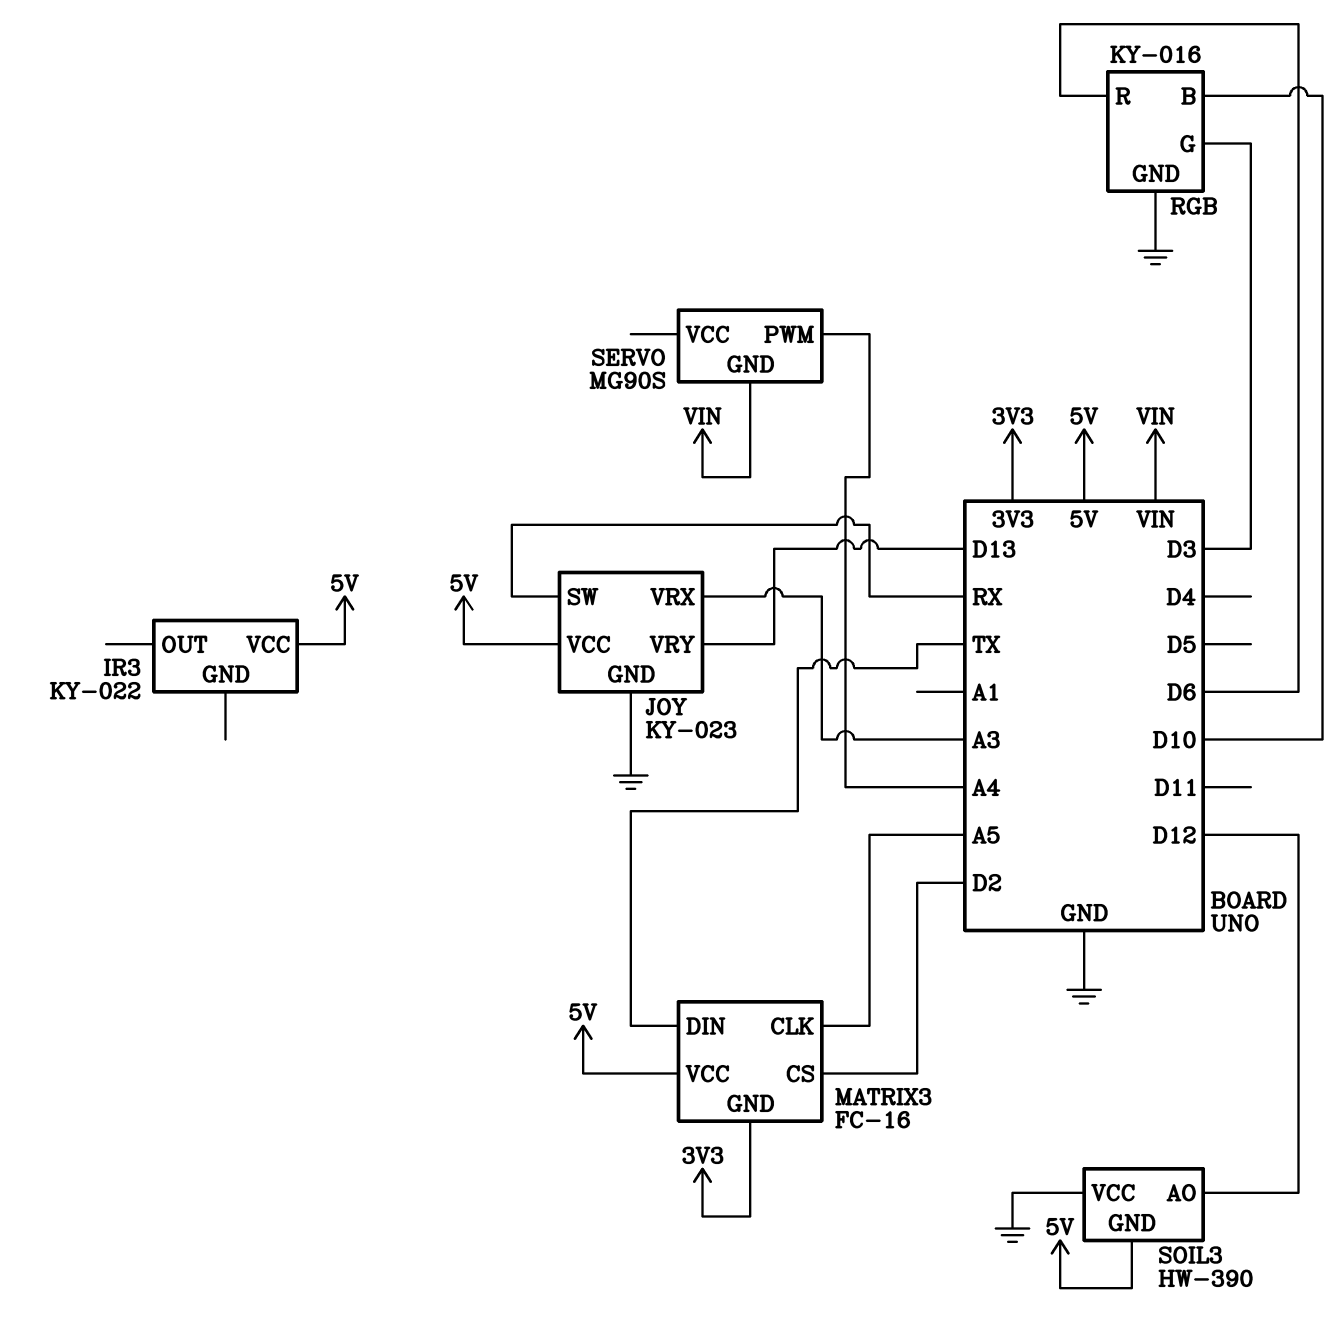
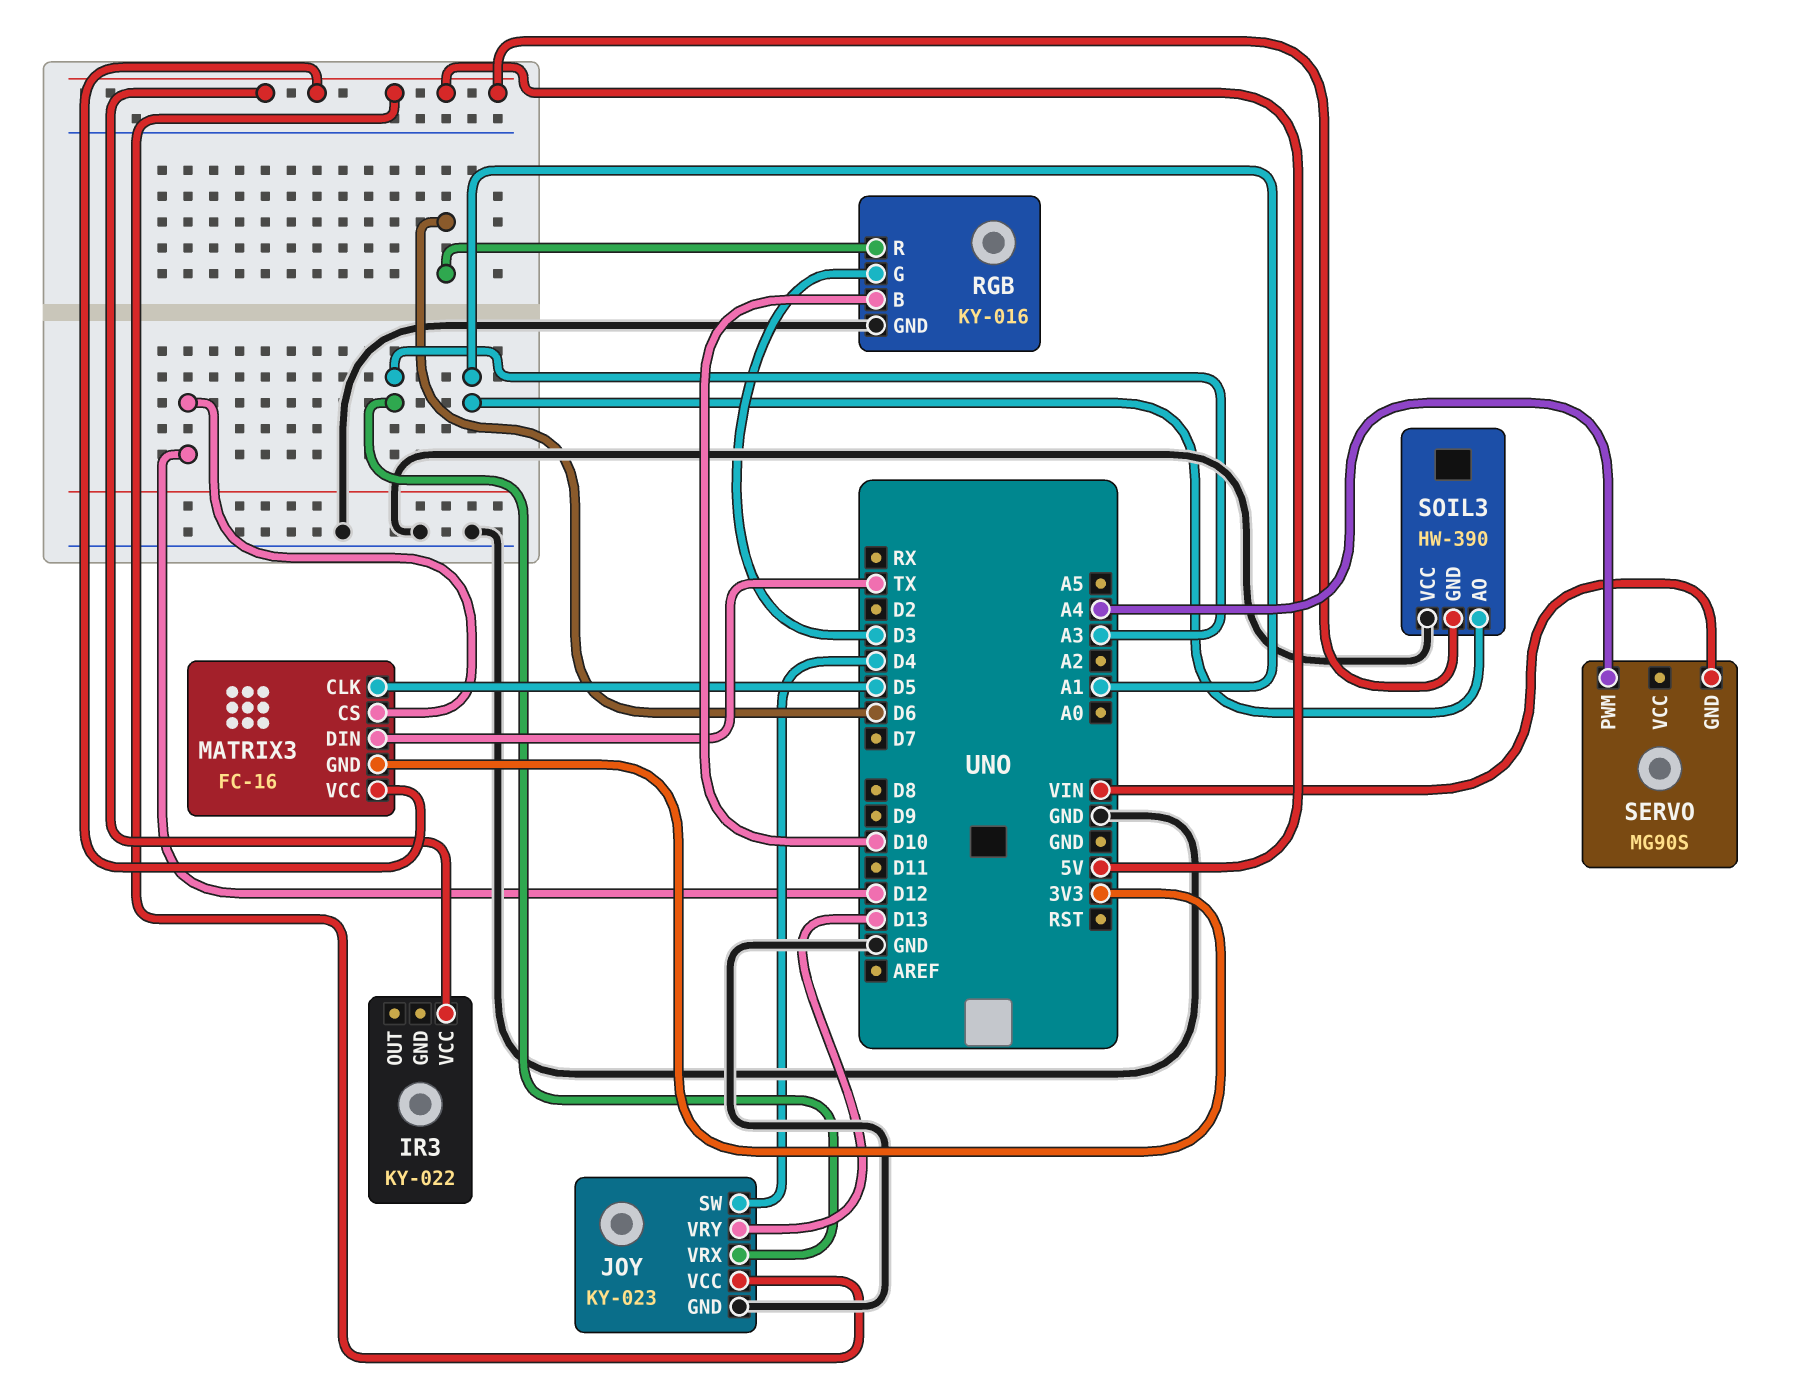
JOY pin SW: RX -> D4
MATRIX3 pin CLK: A5 -> D5
MATRIX3 pin CS: D2 -> D12
SOIL3 pin AO: D12 -> A1

